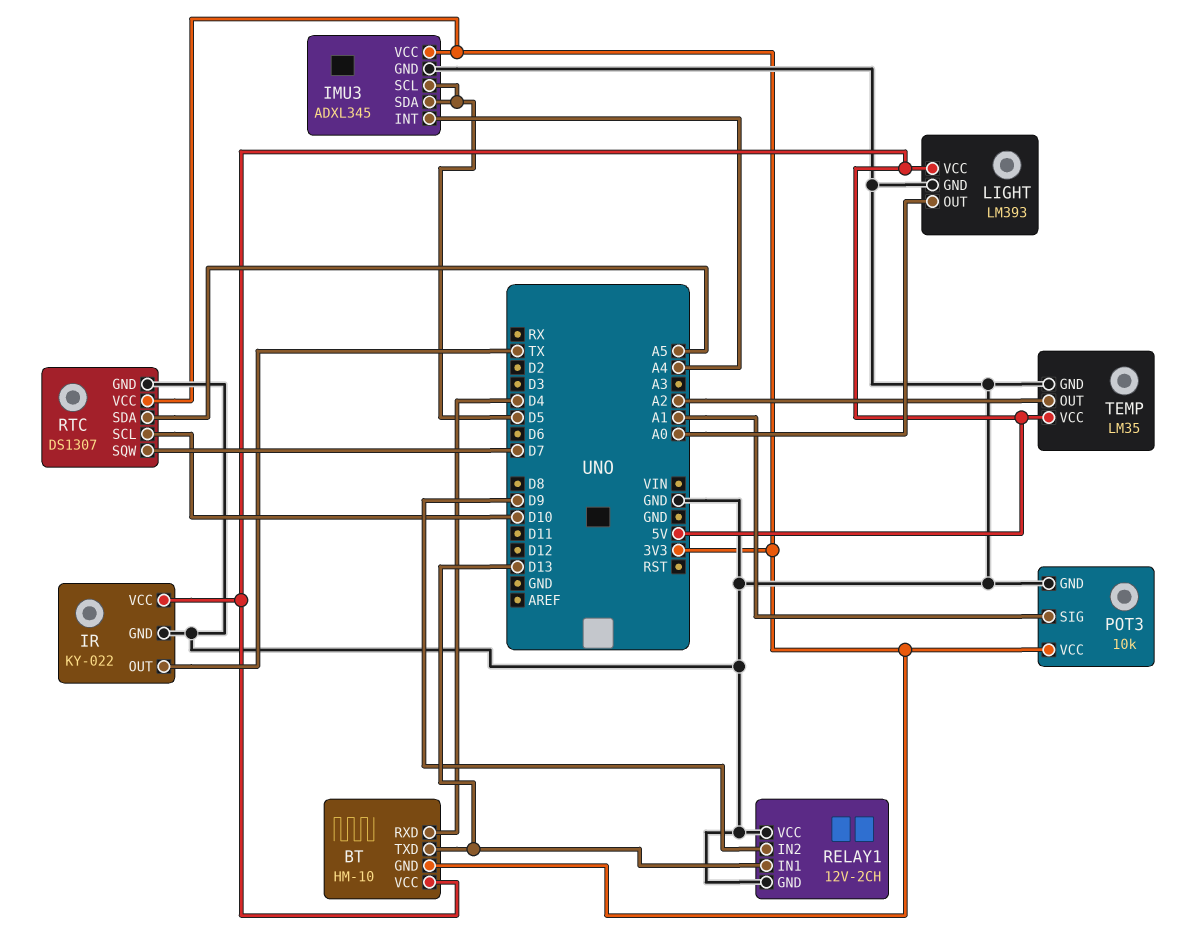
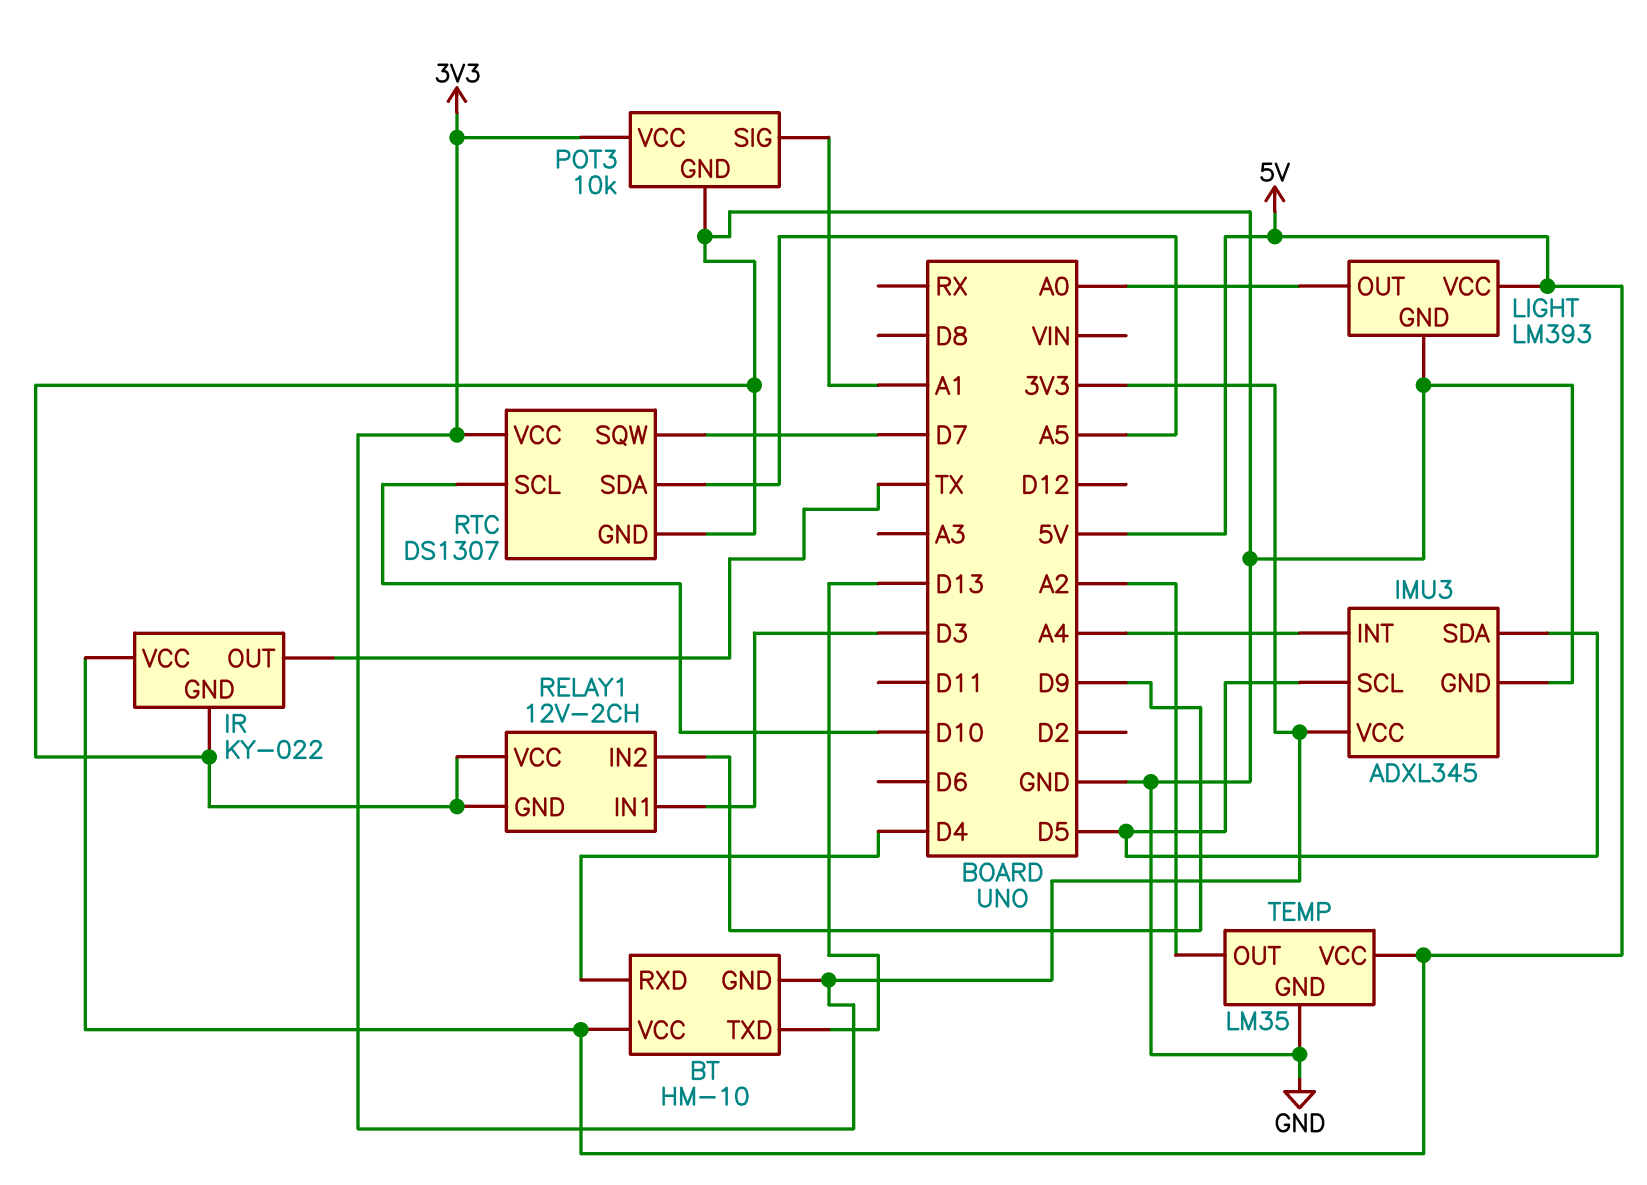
RELAY1 pin IN1: D13 -> D3

